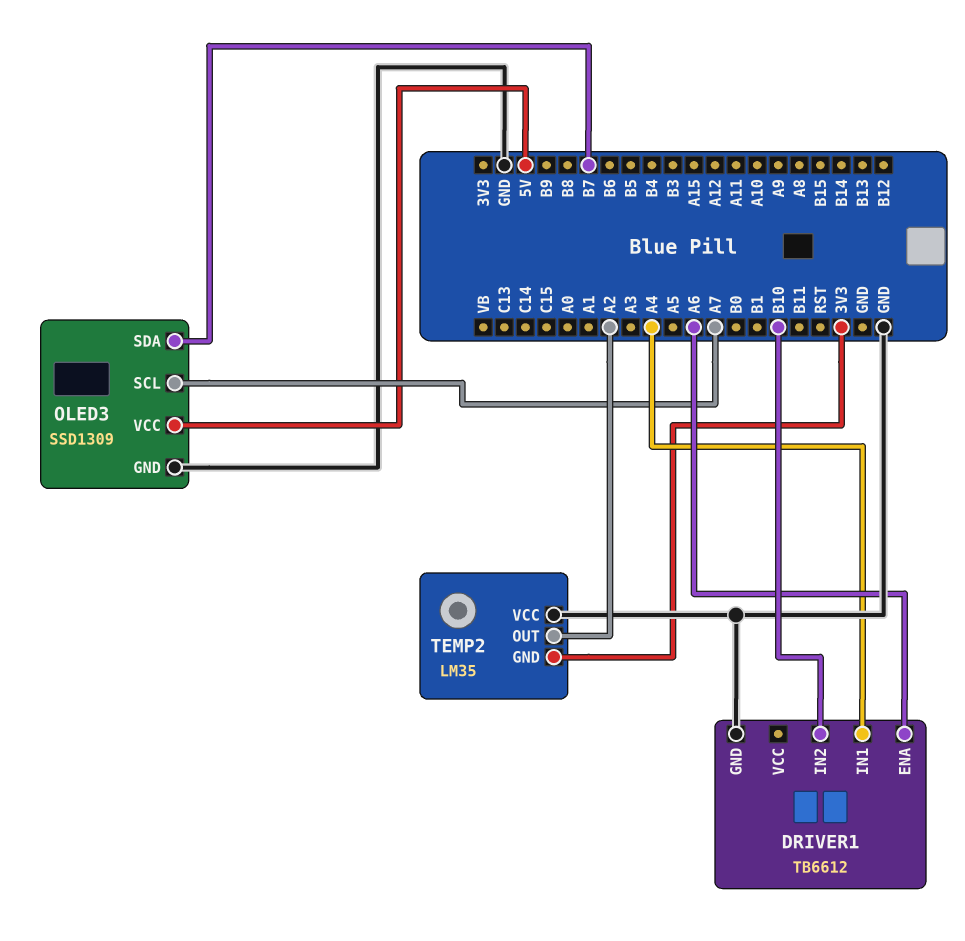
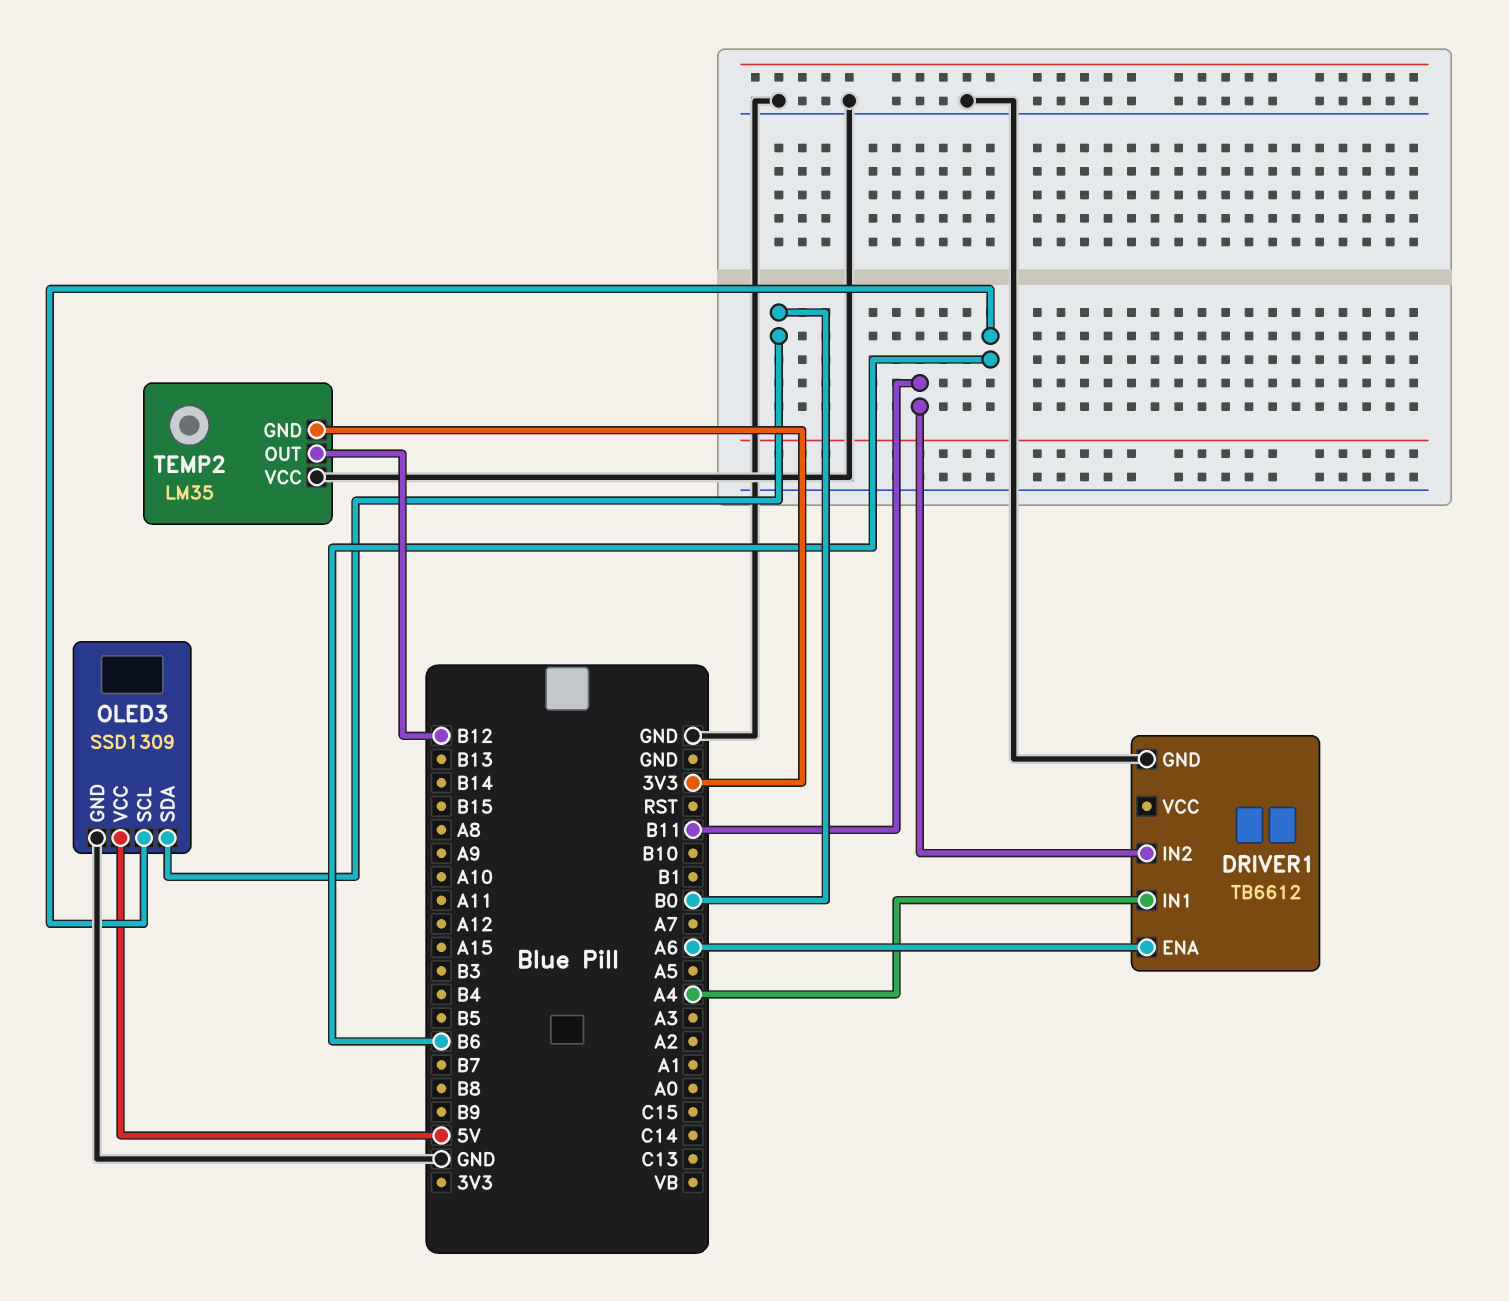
DRIVER1 pin IN2: B10 -> B11
OLED3 pin SCL: A7 -> B6
OLED3 pin SDA: B7 -> B0
TEMP2 pin OUT: A2 -> B12

